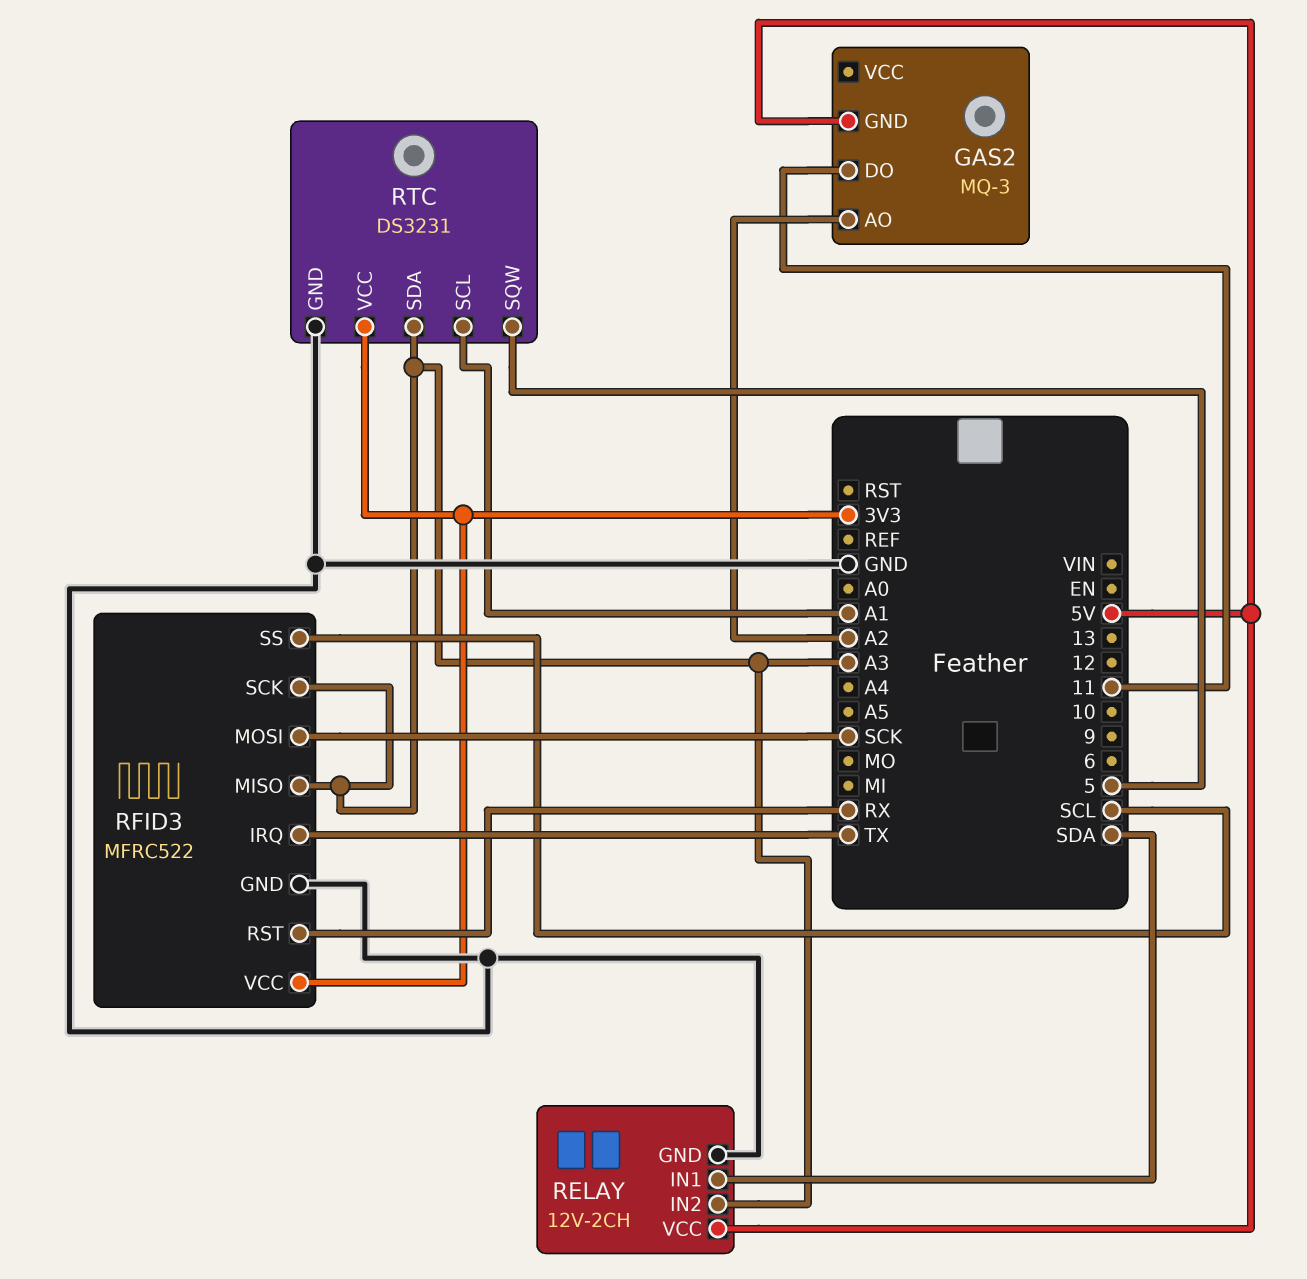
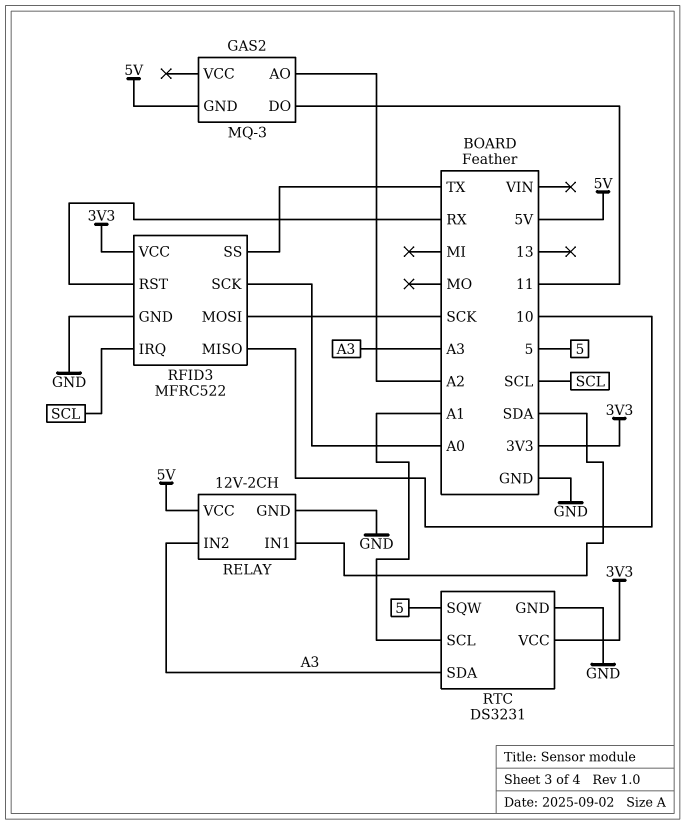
RFID3 pin IRQ: TX -> SCL
RFID3 pin MISO: A3 -> 10
RFID3 pin SCK: A3 -> A0
RFID3 pin SS: SCL -> TX

